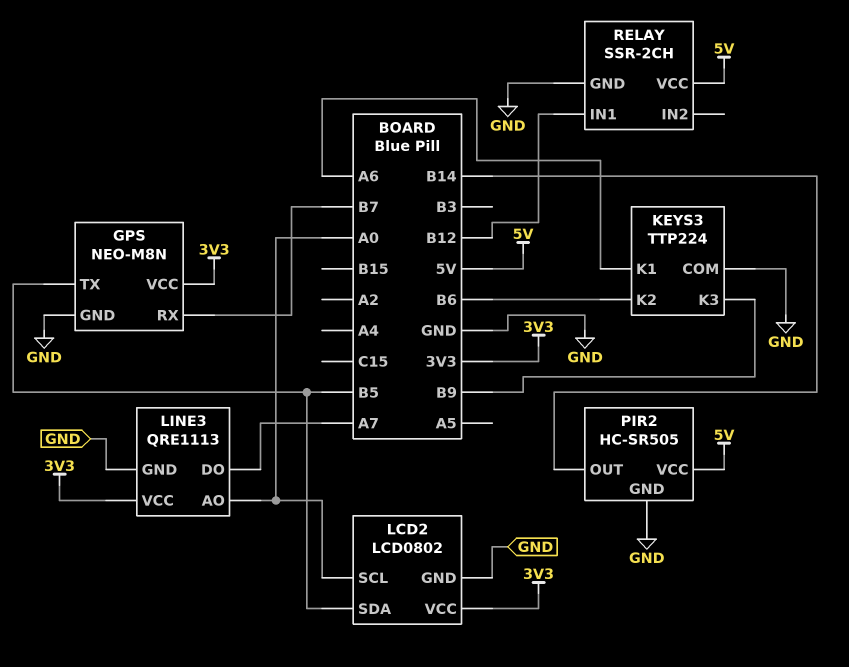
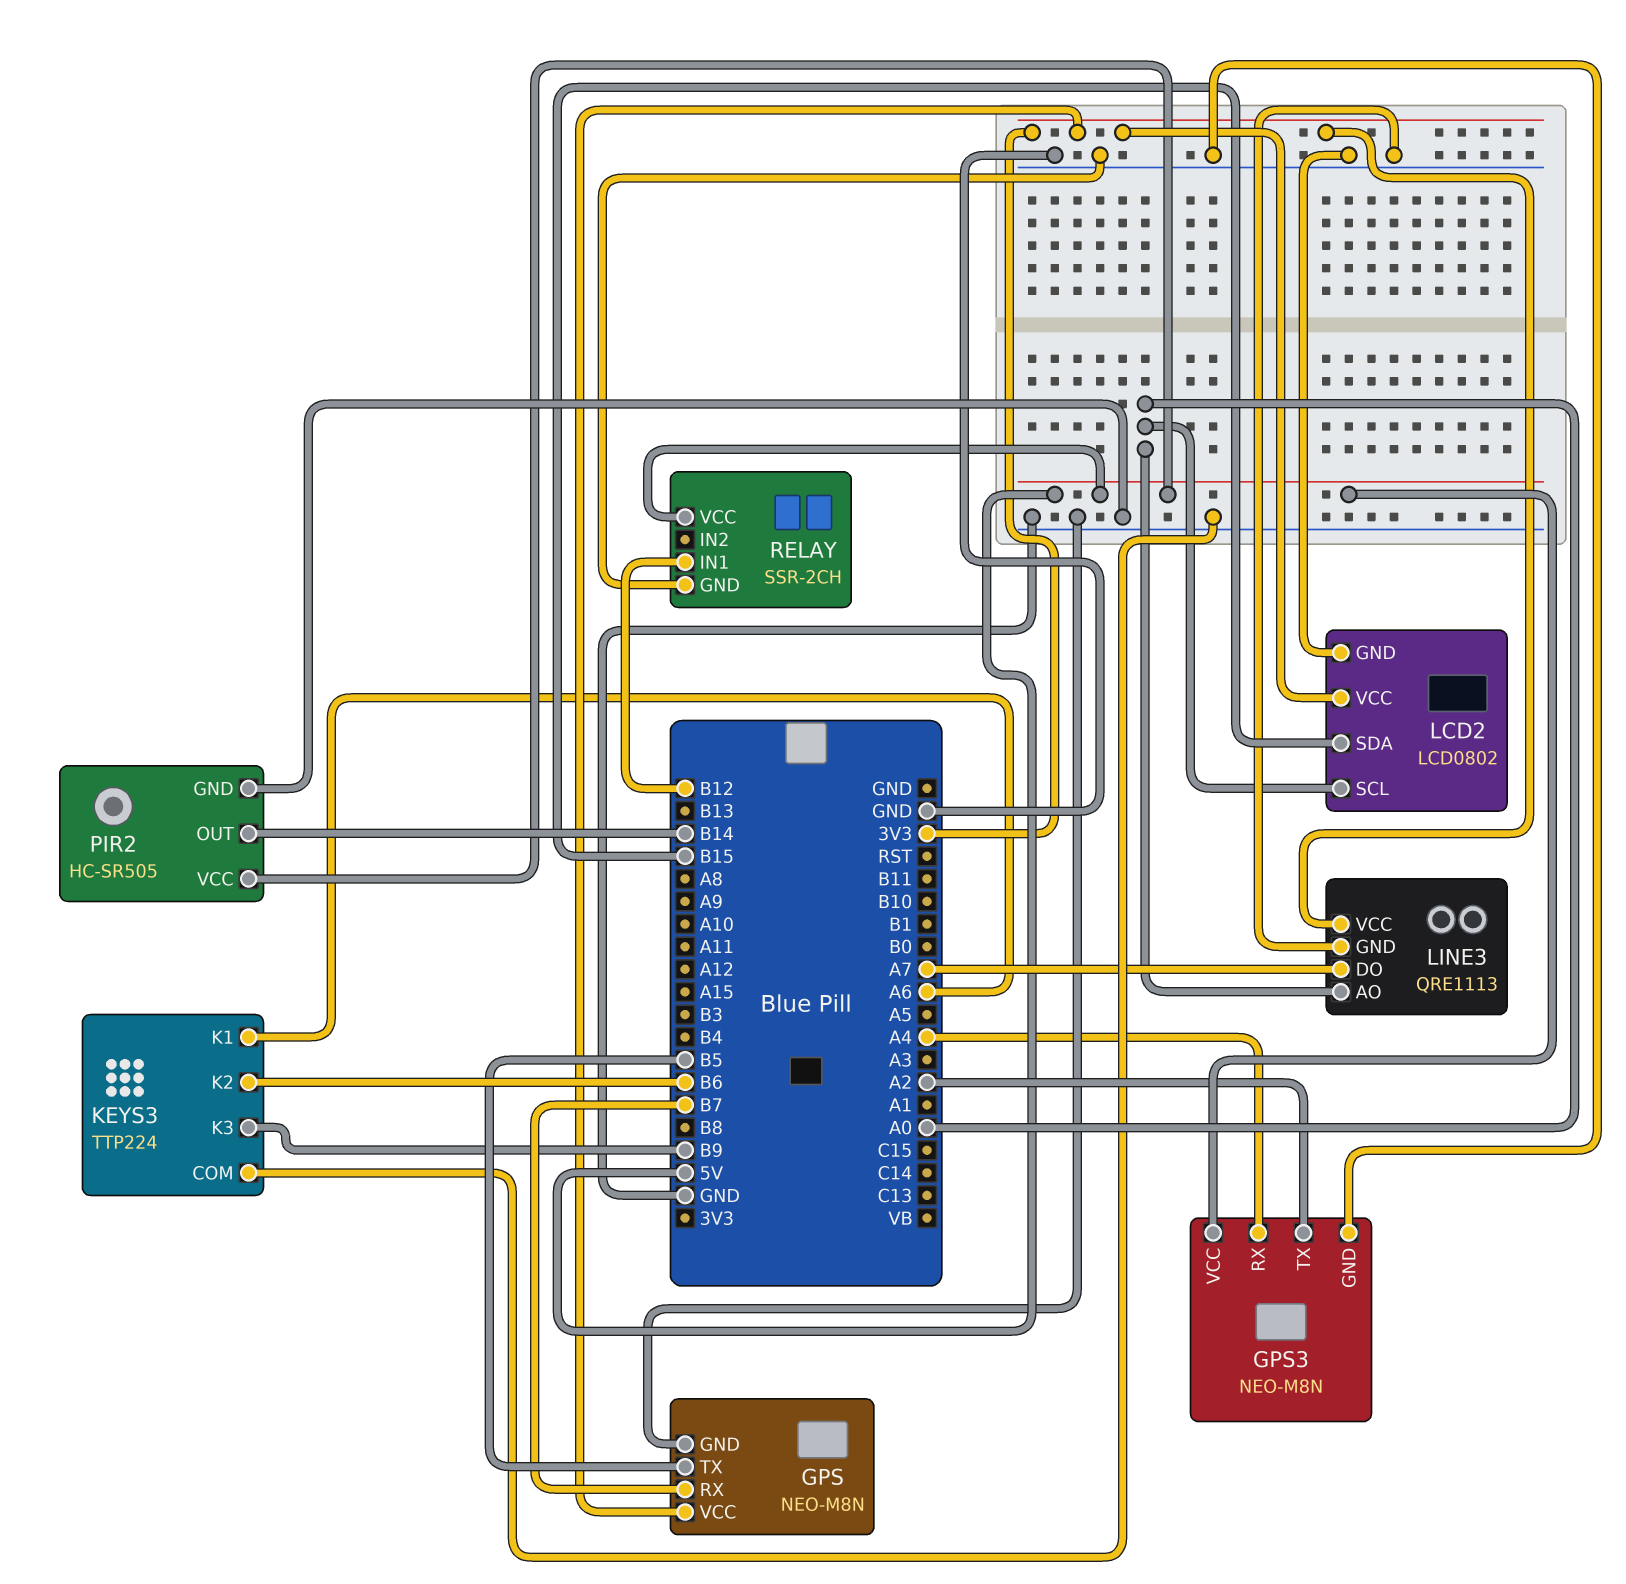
GPS3: none -> NEO-M8N
GPS3 pin GND: none -> GND
GPS3 pin RX: none -> A4
GPS3 pin TX: none -> A2
GPS3 pin VCC: none -> 5V
LCD2 pin SDA: B5 -> B15

